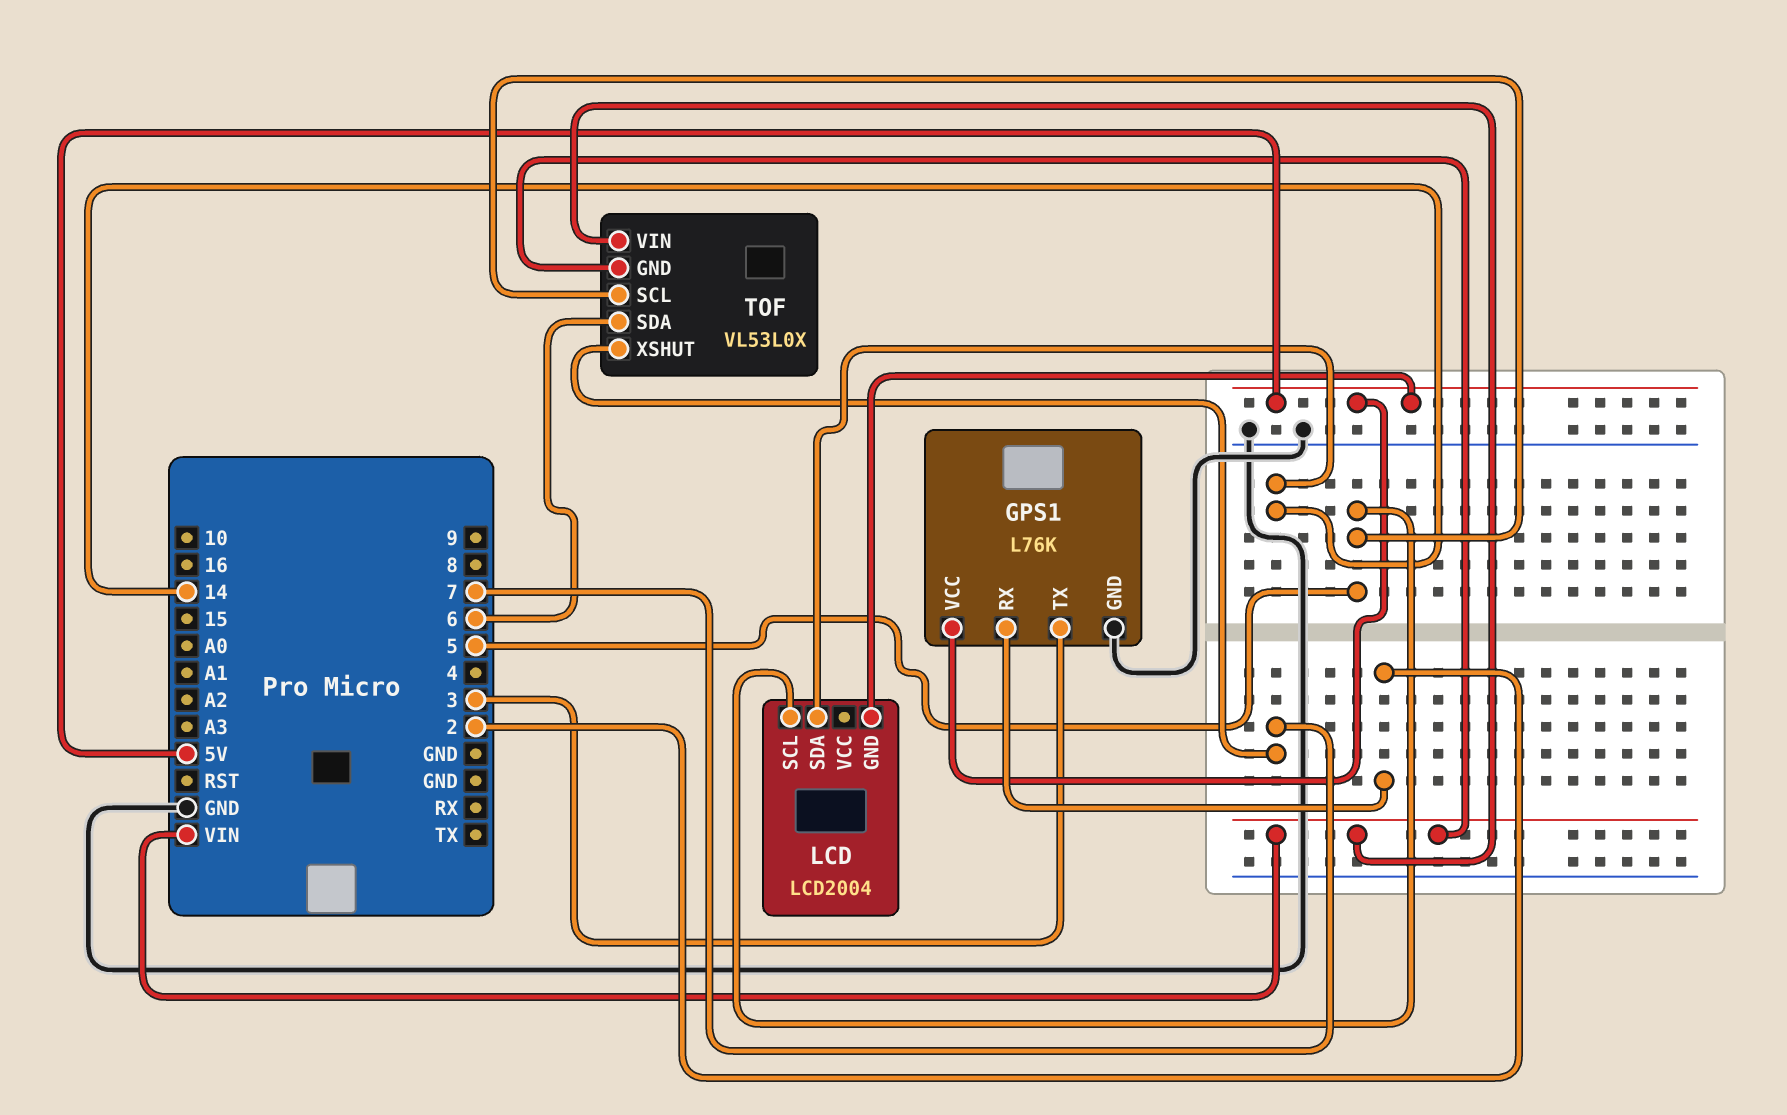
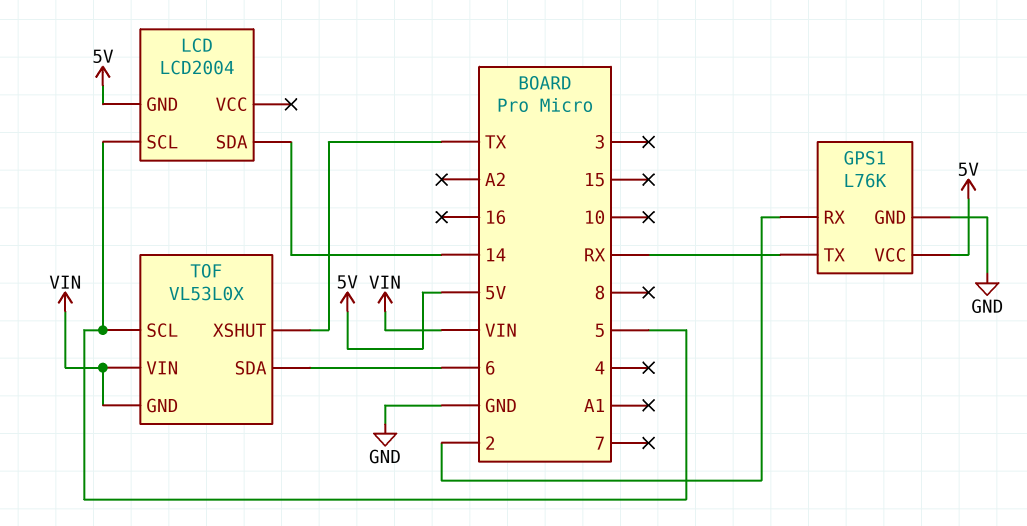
GPS1 pin TX: 3 -> RX
TOF pin XSHUT: 7 -> TX

